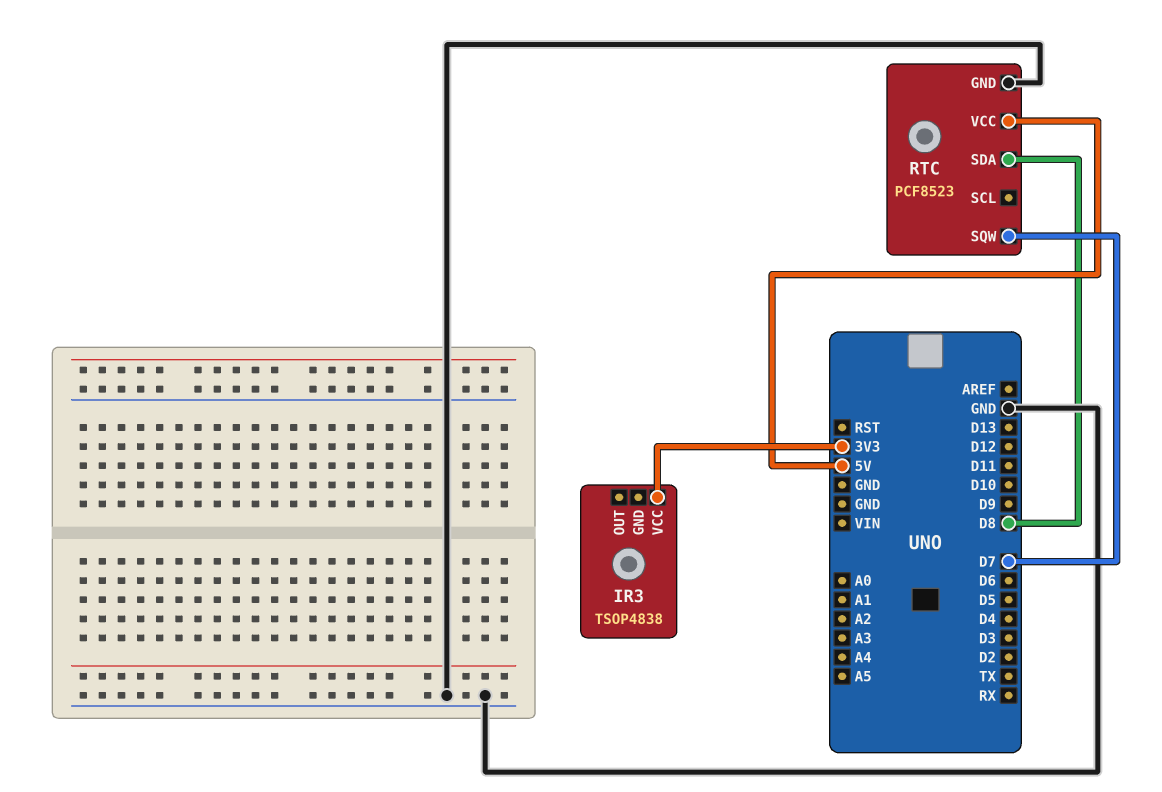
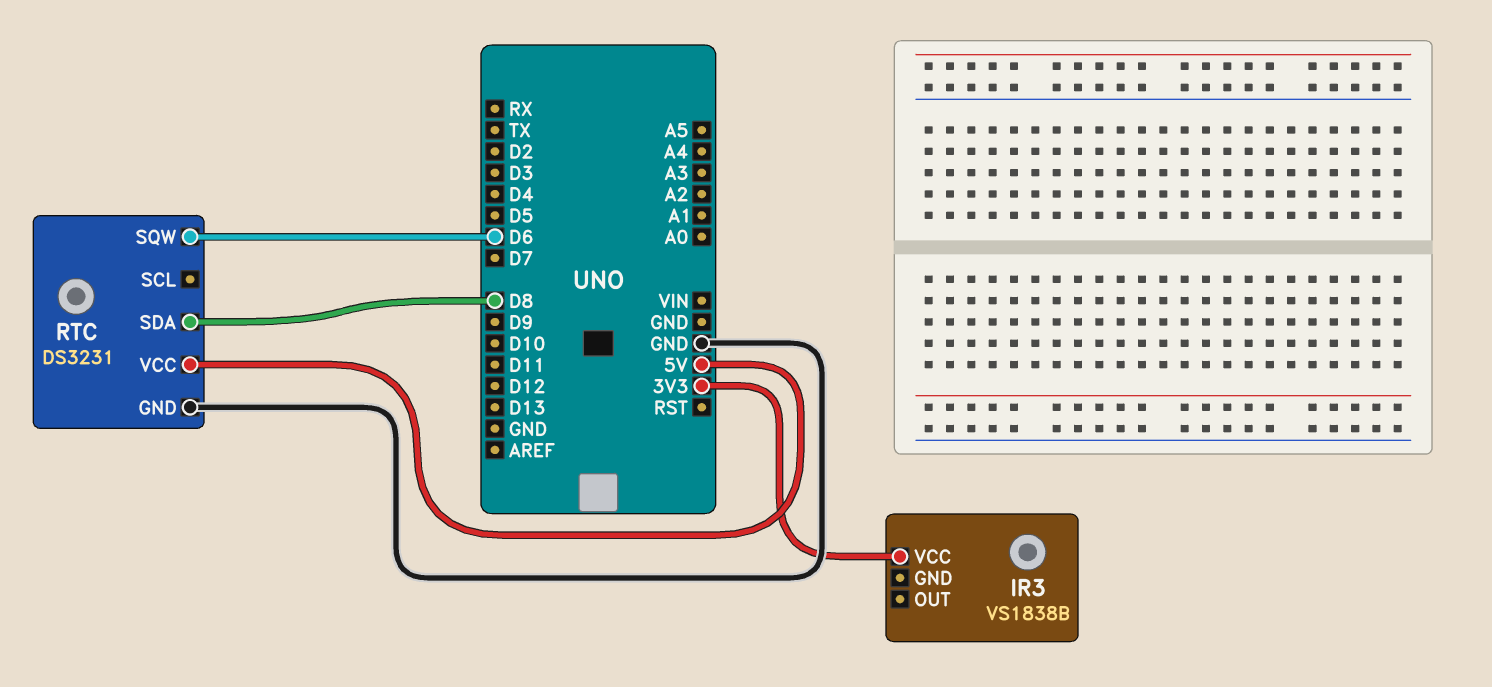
IR3: TSOP4838 -> VS1838B
RTC: PCF8523 -> DS3231
RTC pin SQW: D7 -> D6

